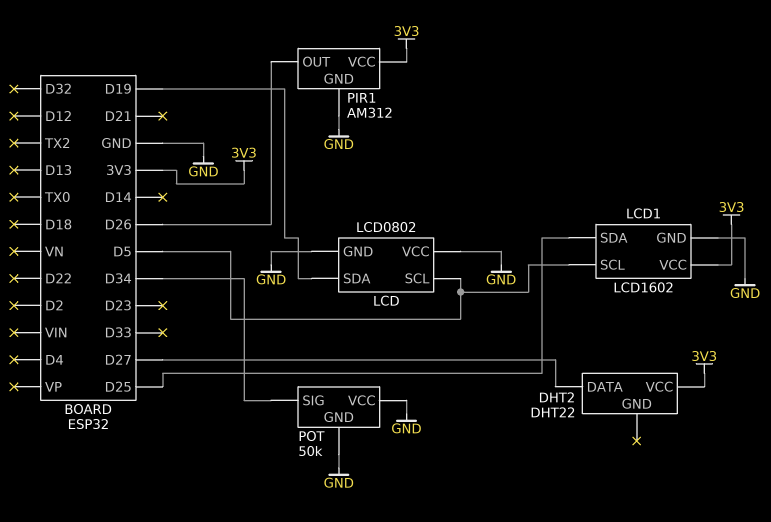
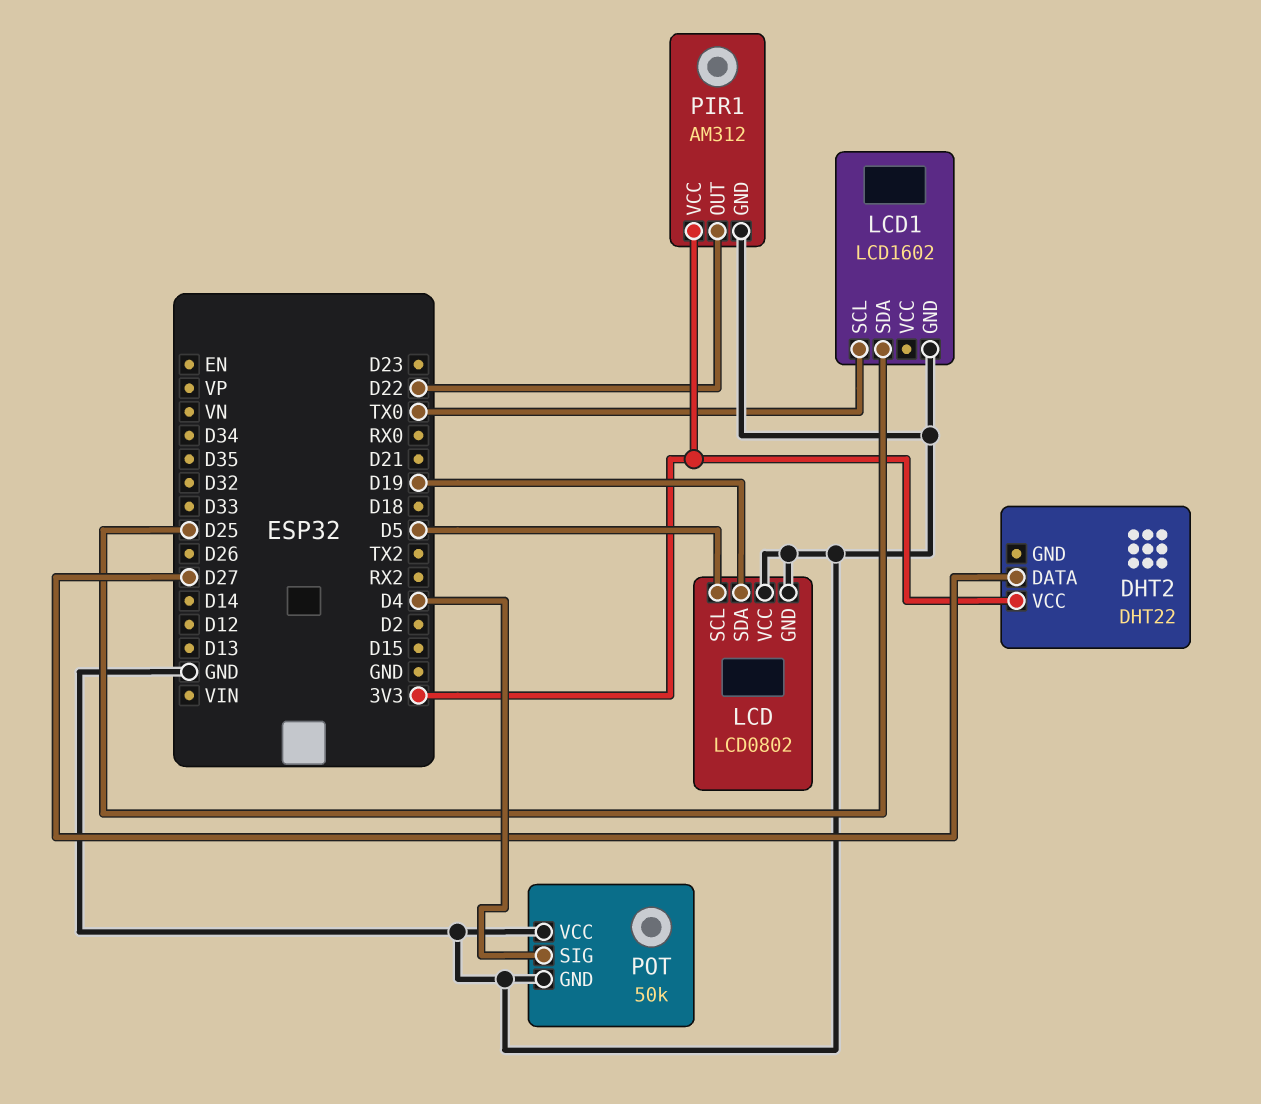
LCD1 pin SCL: D5 -> TX0
LCD1 pin VCC: 3V3 -> none
PIR1 pin OUT: D26 -> D22
POT pin SIG: D34 -> D4

